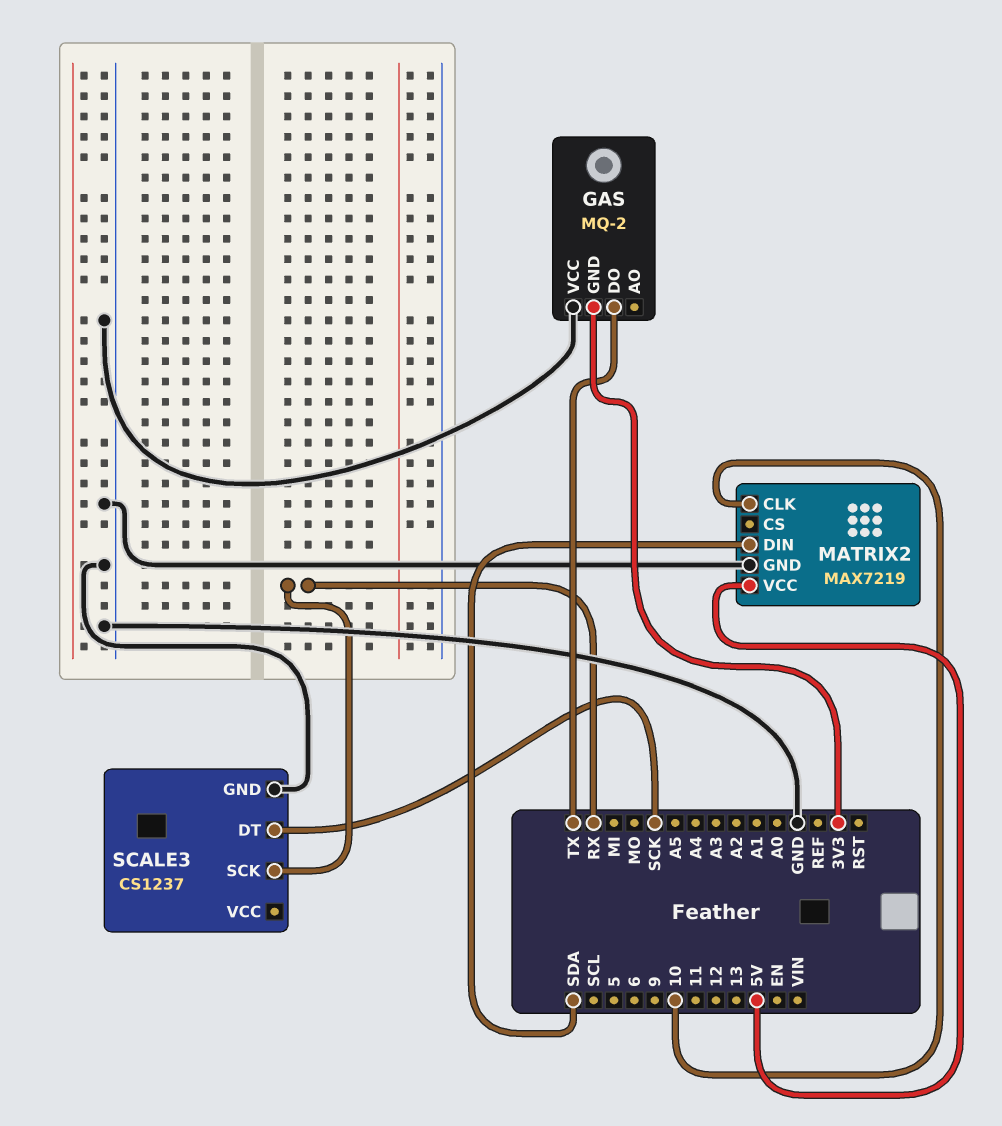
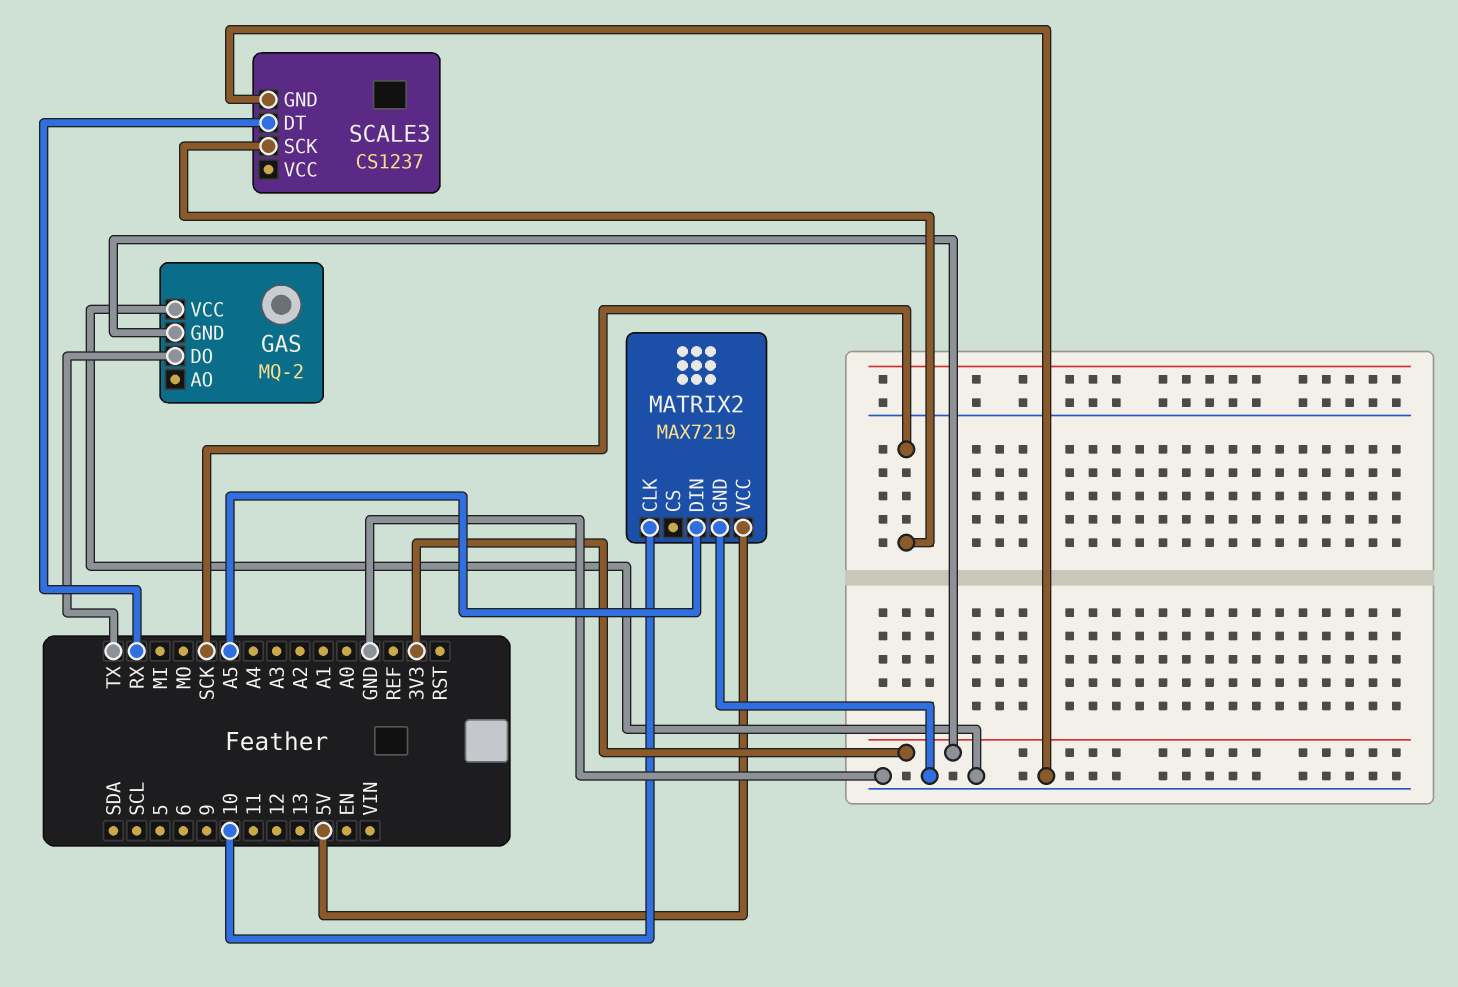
MATRIX2 pin DIN: SDA -> A5
SCALE3 pin DT: SCK -> RX
SCALE3 pin SCK: RX -> SCK

